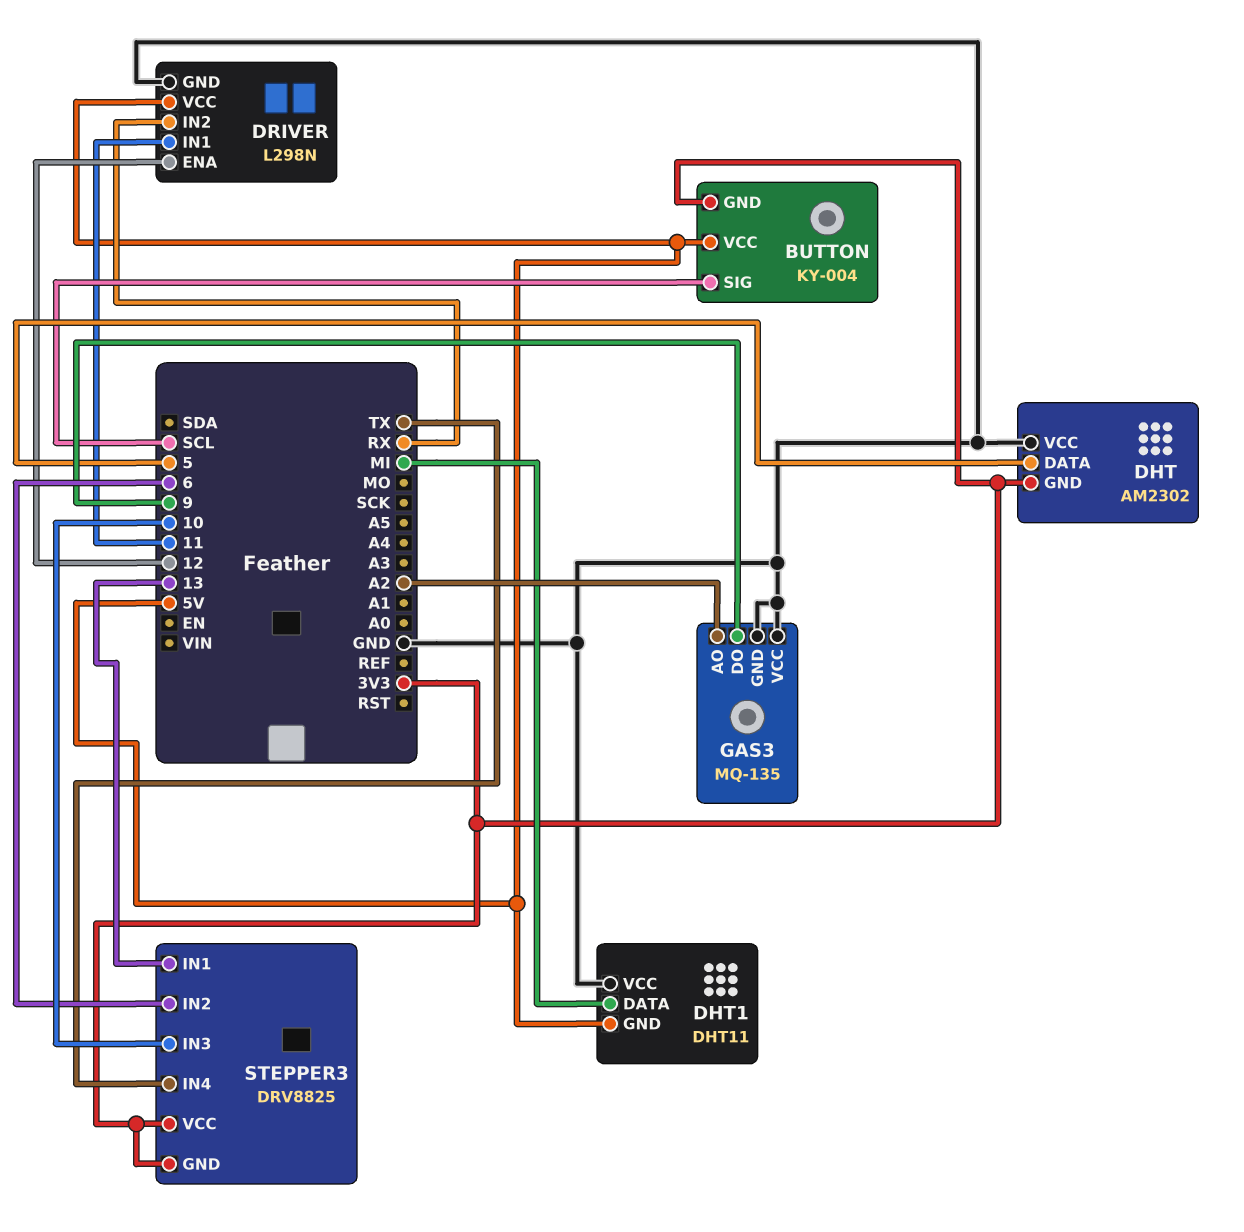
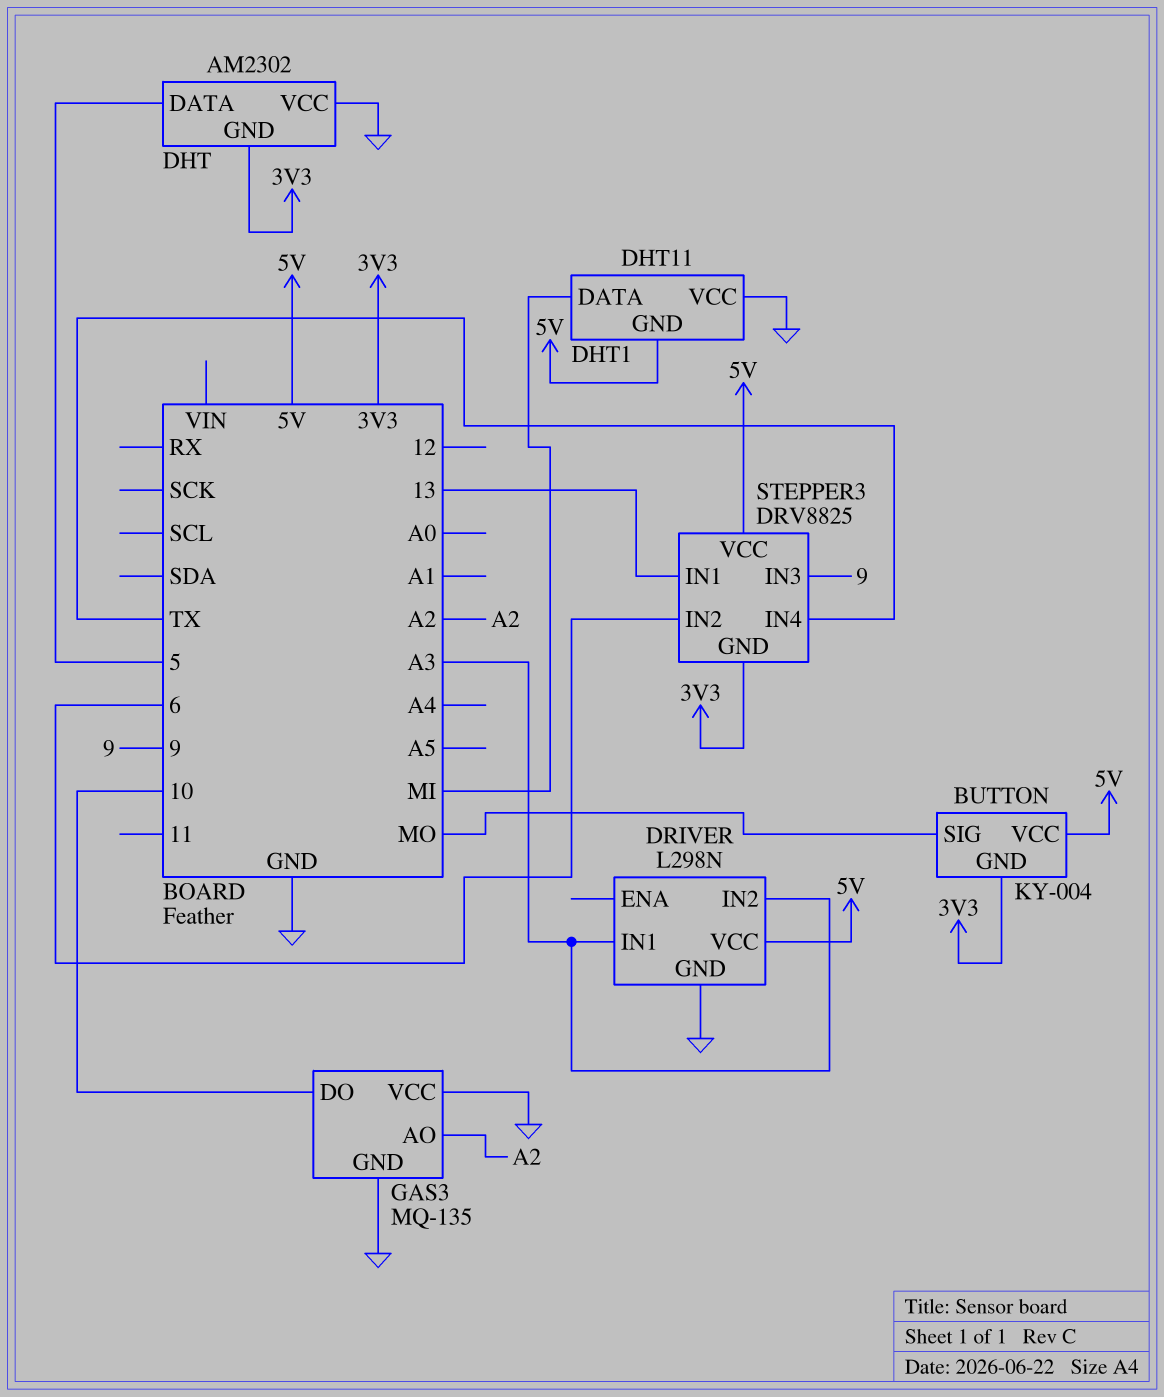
BUTTON pin SIG: SCL -> MO
DRIVER pin ENA: 12 -> none
DRIVER pin IN1: 11 -> A3
DRIVER pin IN2: RX -> A3
GAS3 pin DO: 9 -> 10
STEPPER3 pin IN3: 10 -> 9
STEPPER3 pin VCC: 3V3 -> 5V

